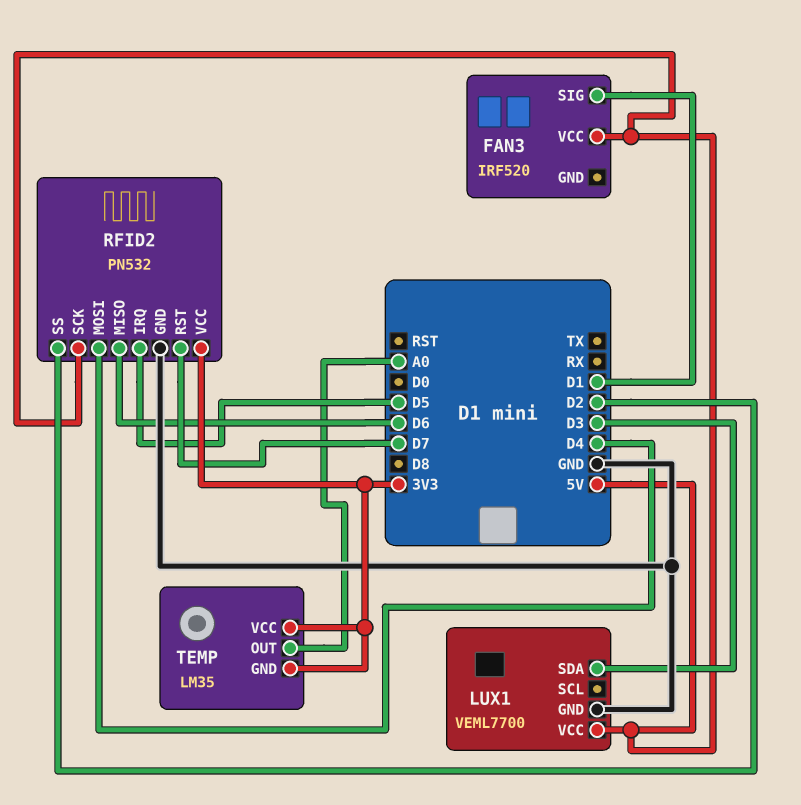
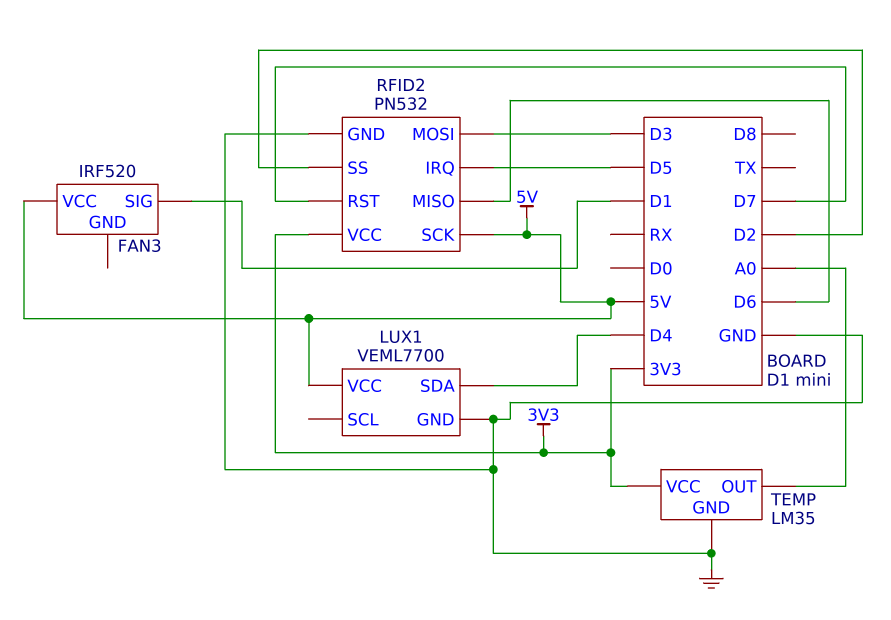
LUX1 pin SDA: D3 -> D4
RFID2 pin MOSI: D4 -> D3
TEMP pin GND: 3V3 -> GND

